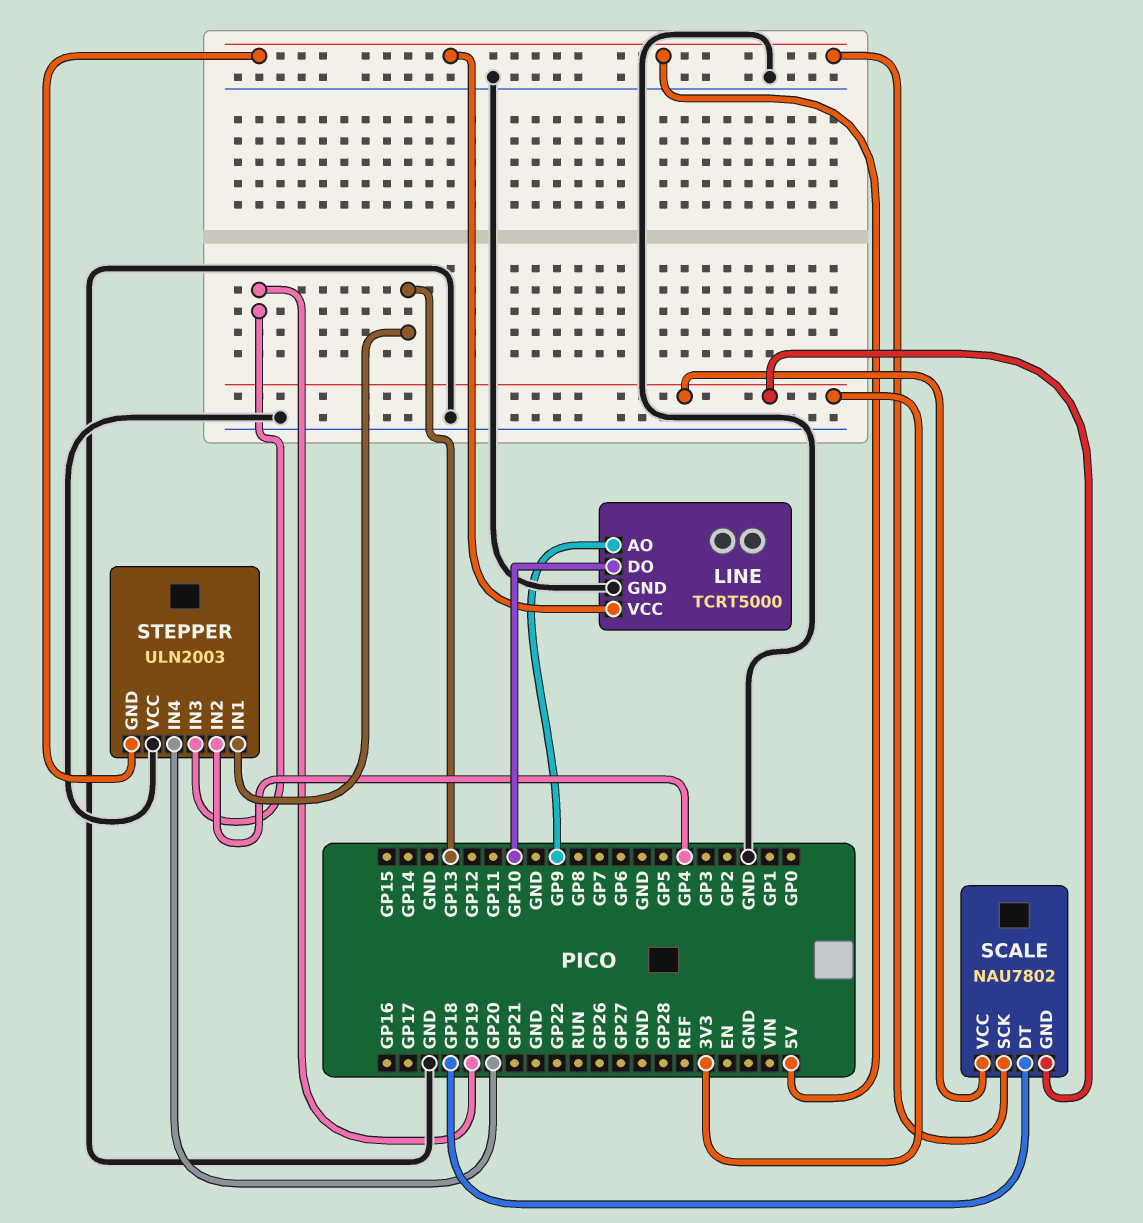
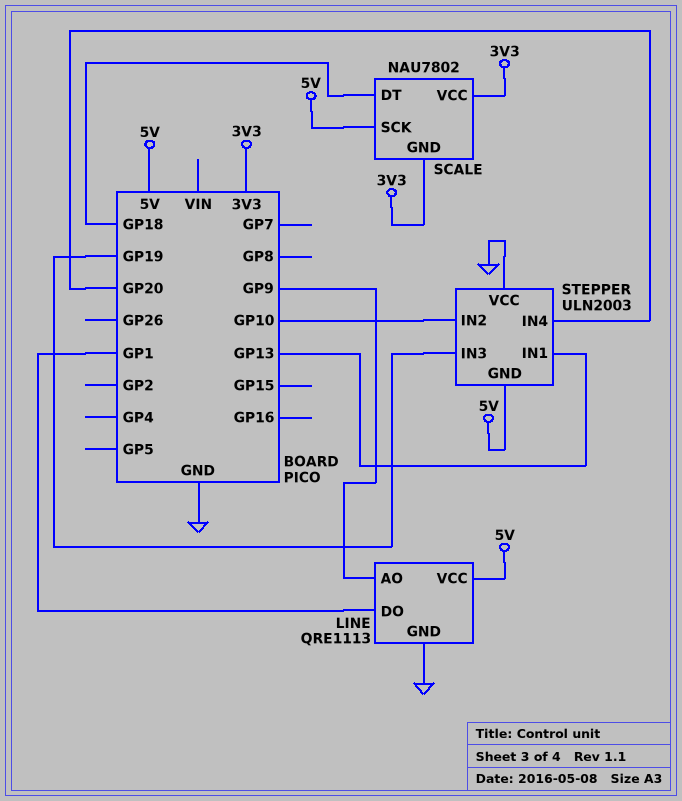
LINE: TCRT5000 -> QRE1113
LINE pin DO: GP10 -> GP1
STEPPER pin IN2: GP4 -> GP10

